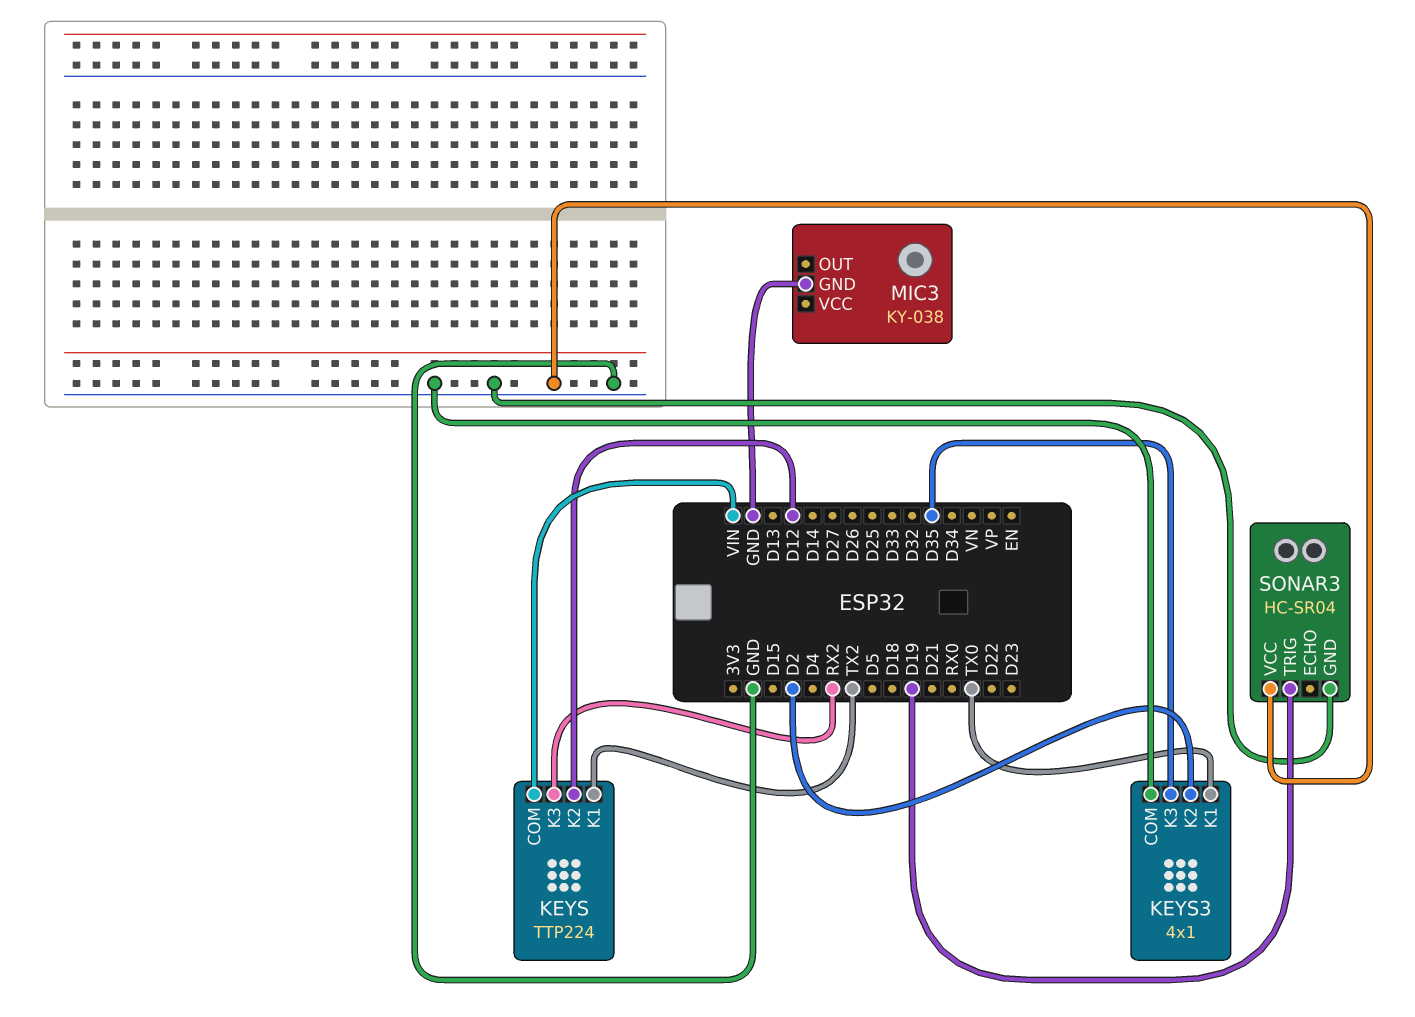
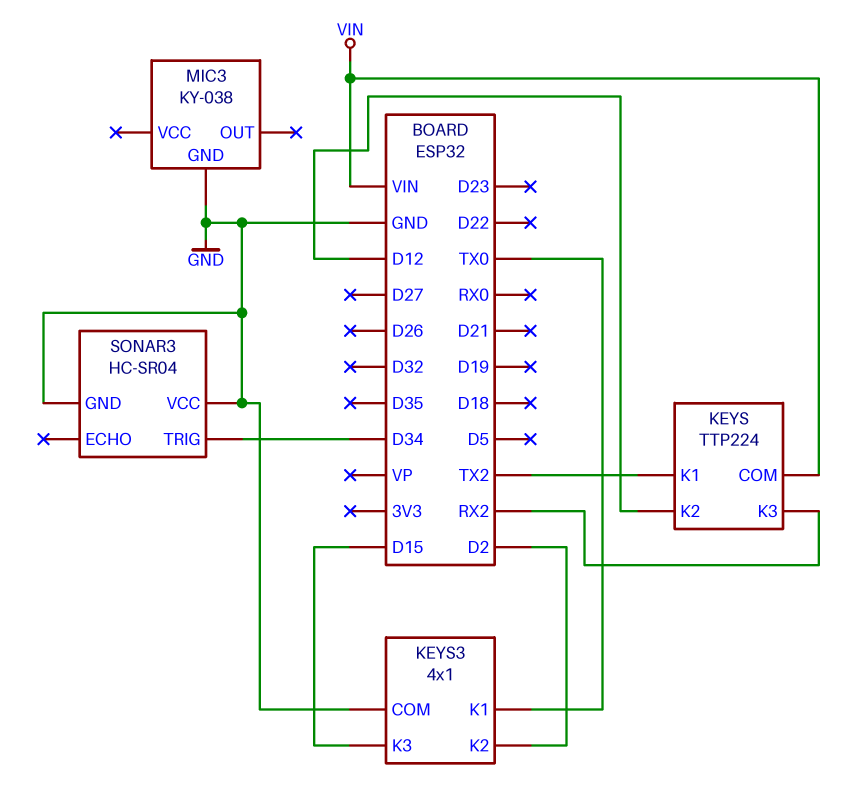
KEYS3 pin K3: D35 -> D15
SONAR3 pin TRIG: D19 -> D34

